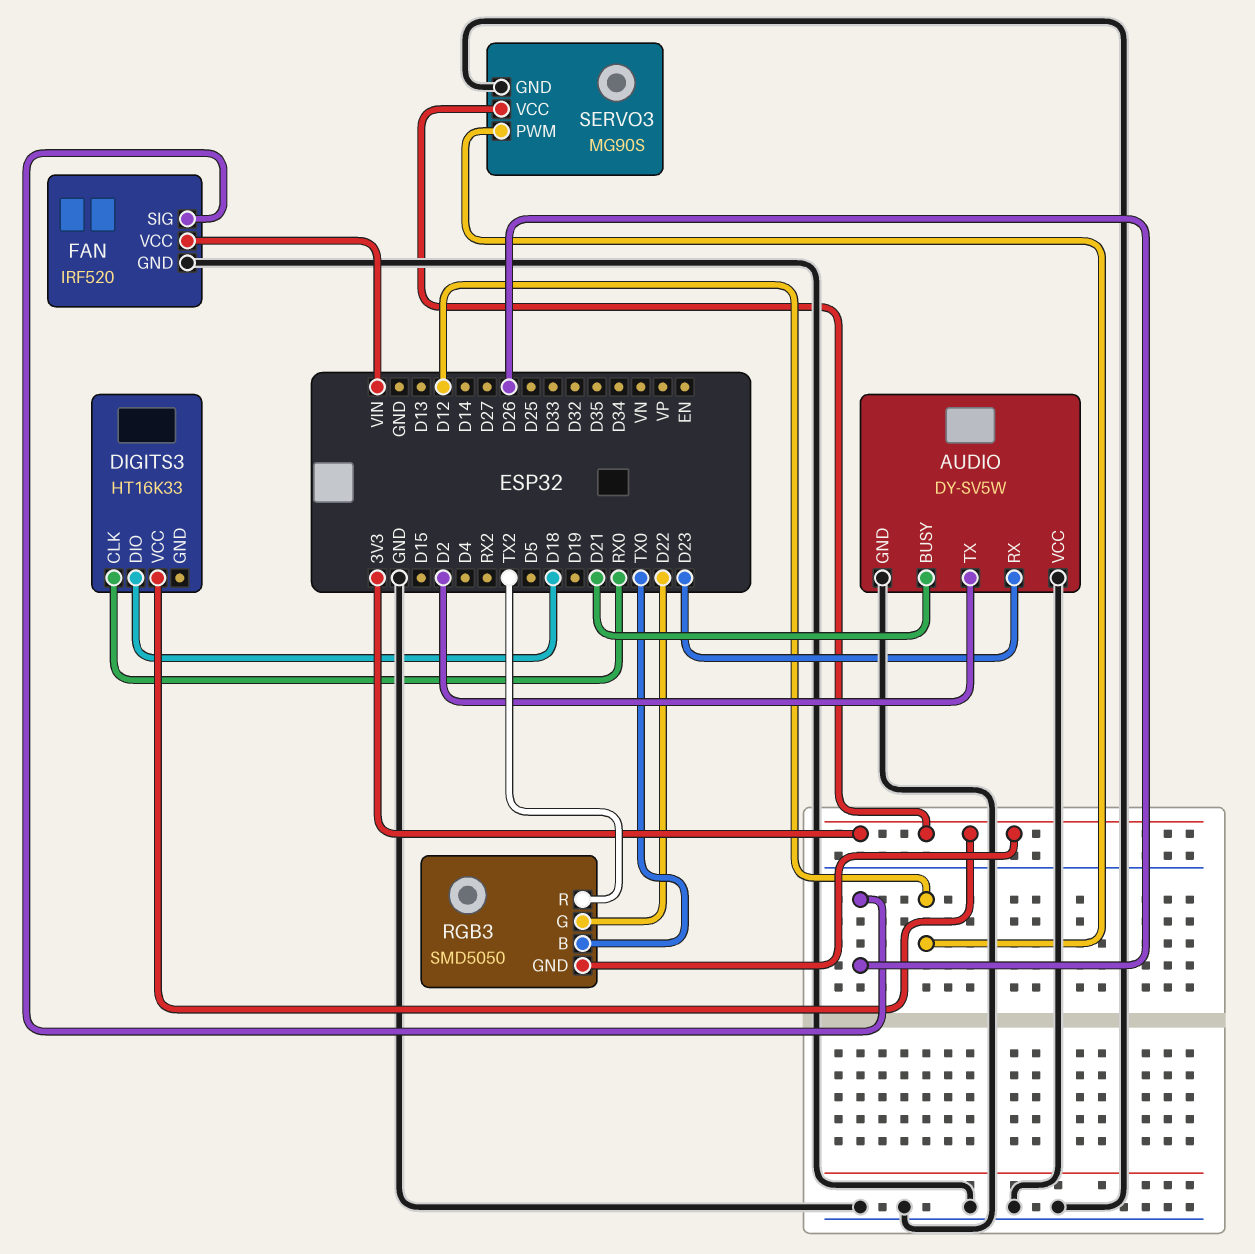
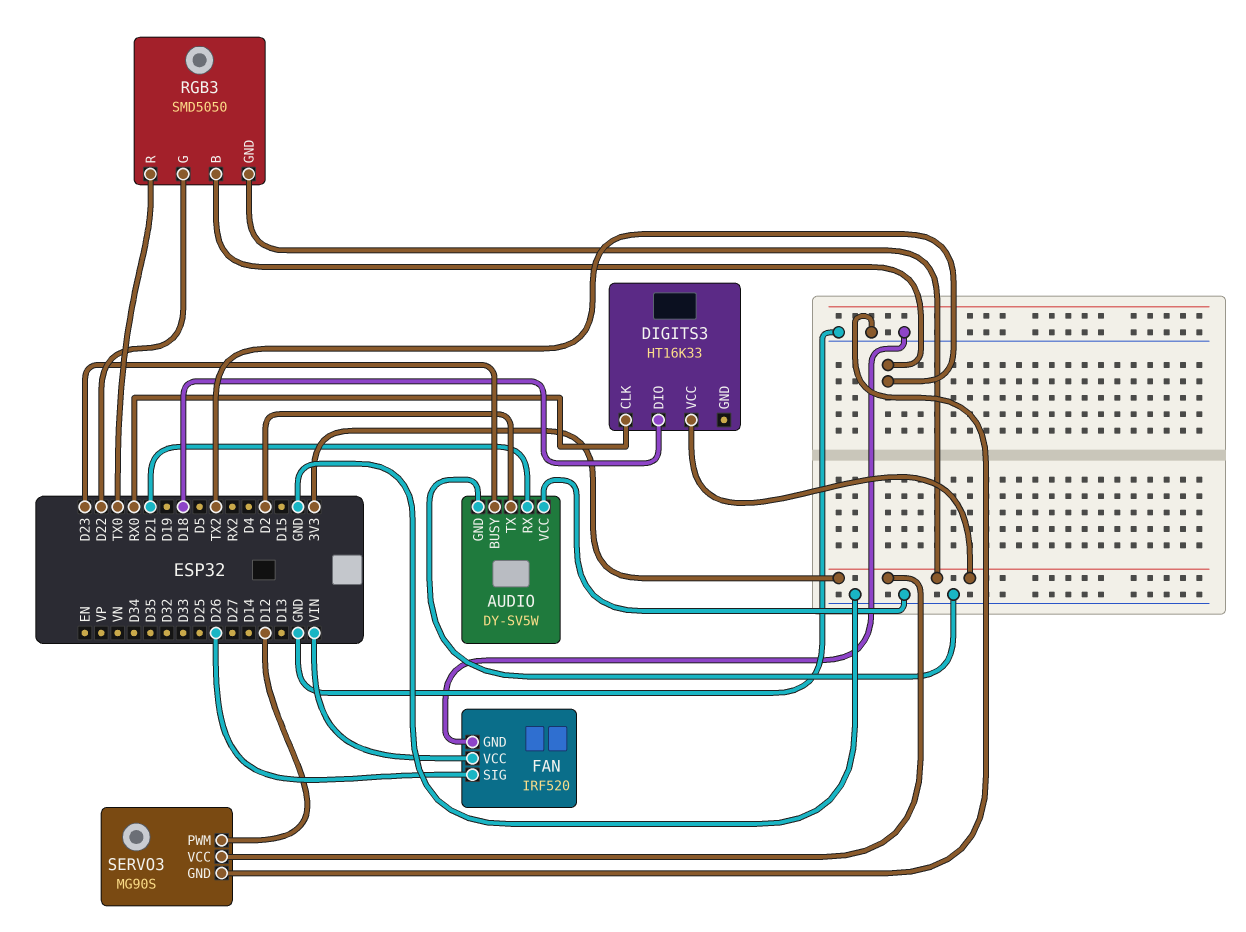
AUDIO pin BUSY: D21 -> D23
AUDIO pin RX: D23 -> D21
RGB3 pin B: TX0 -> TX2
RGB3 pin R: TX2 -> TX0

